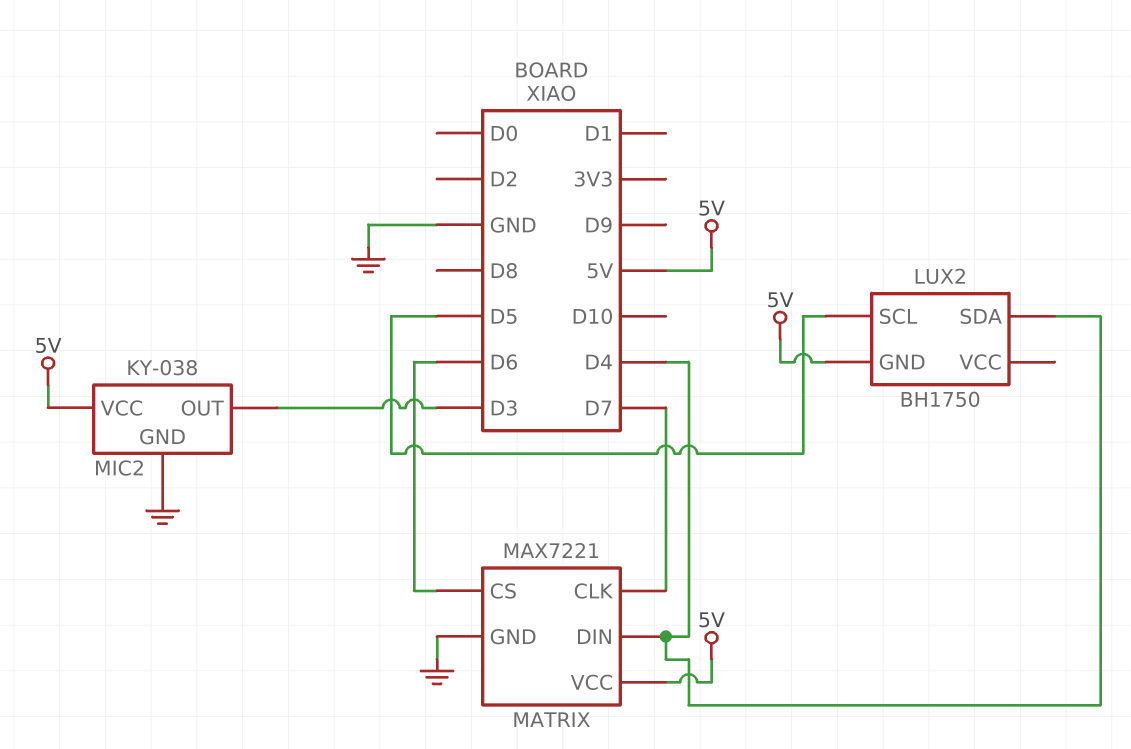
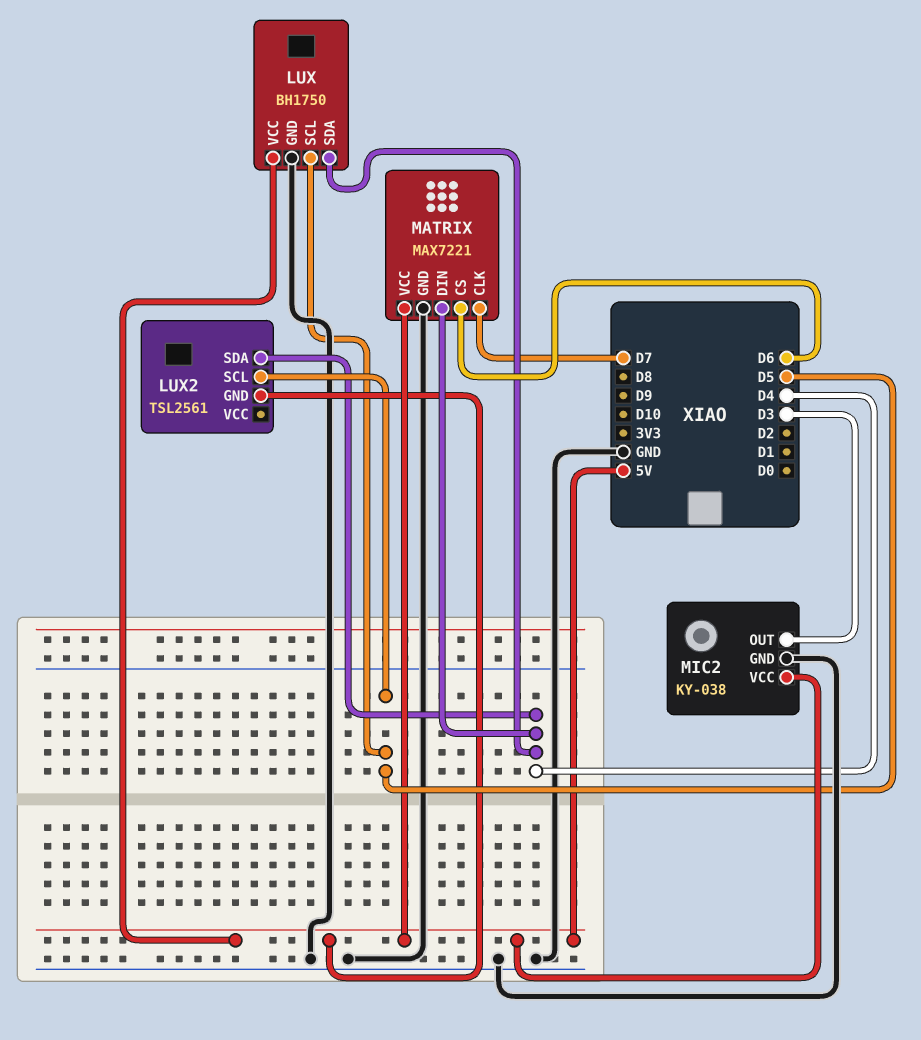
LUX: none -> BH1750
LUX pin GND: none -> GND
LUX pin SCL: none -> D5
LUX pin SDA: none -> D4
LUX pin VCC: none -> 5V
LUX2: BH1750 -> TSL2561

